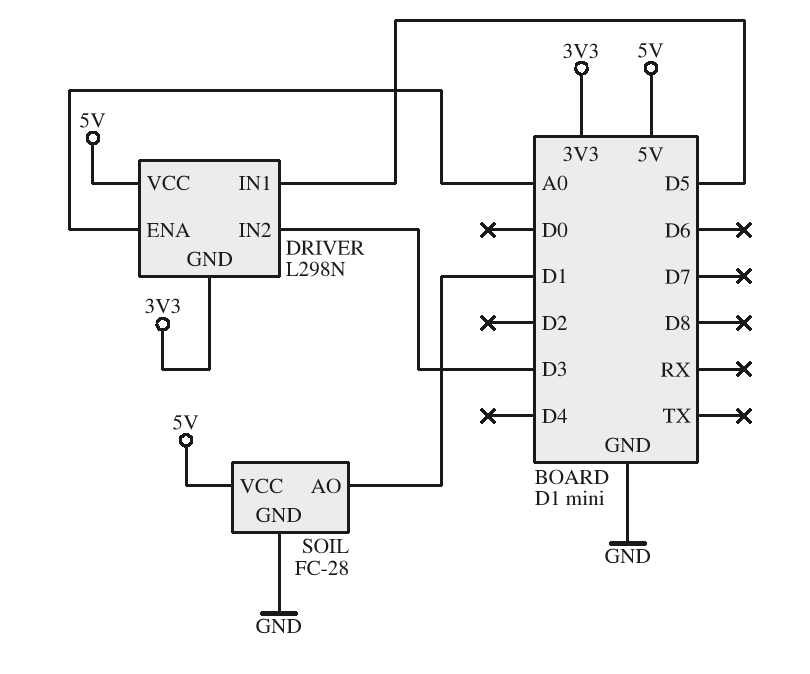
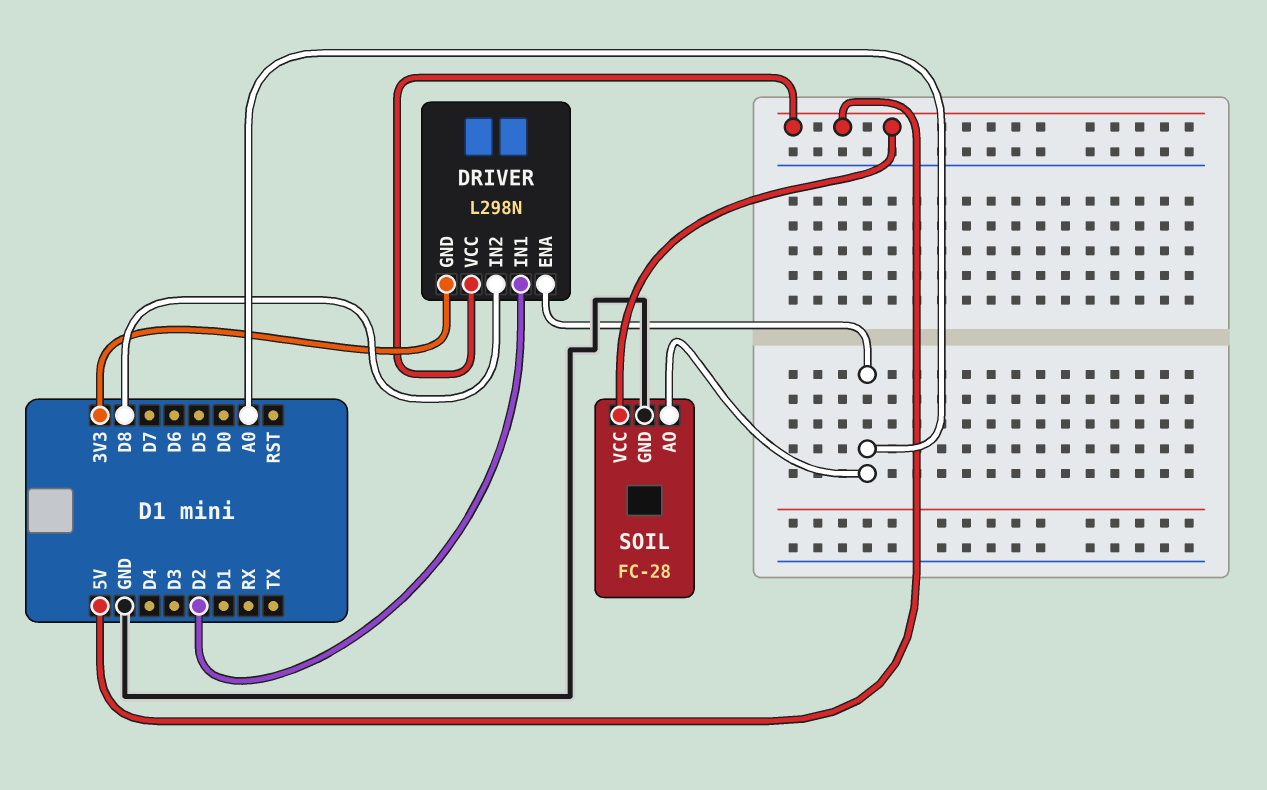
DRIVER pin IN1: D5 -> D2
DRIVER pin IN2: D3 -> D8
SOIL pin AO: D1 -> A0

